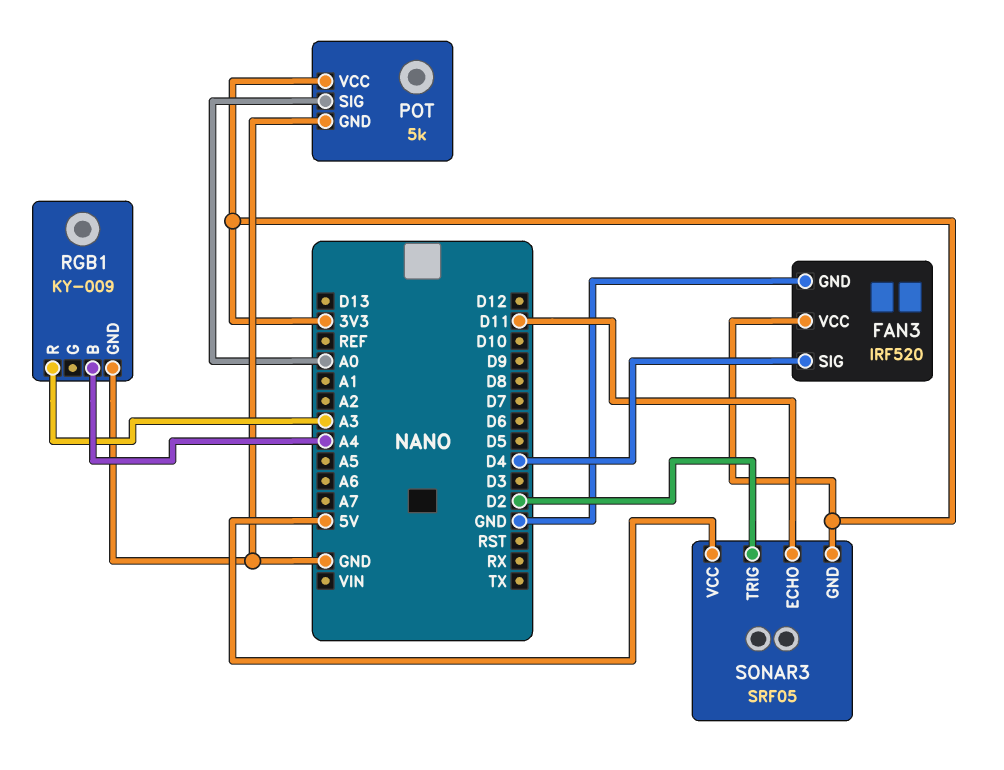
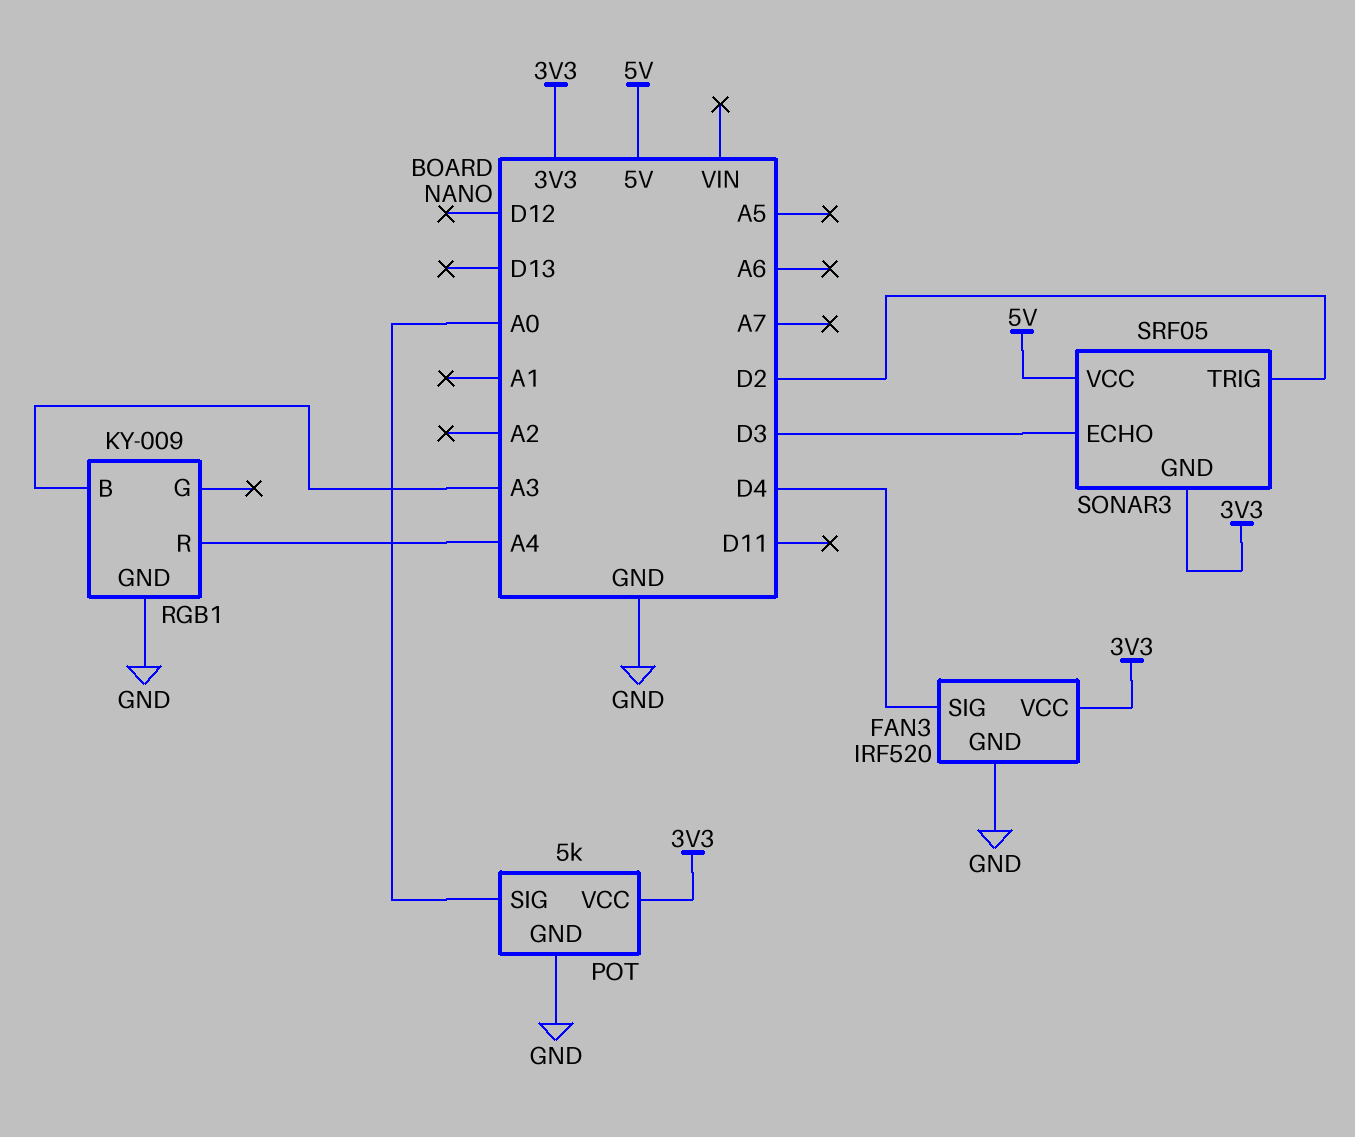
RGB1 pin B: A4 -> A3
RGB1 pin R: A3 -> A4
SONAR3 pin ECHO: D11 -> D3

